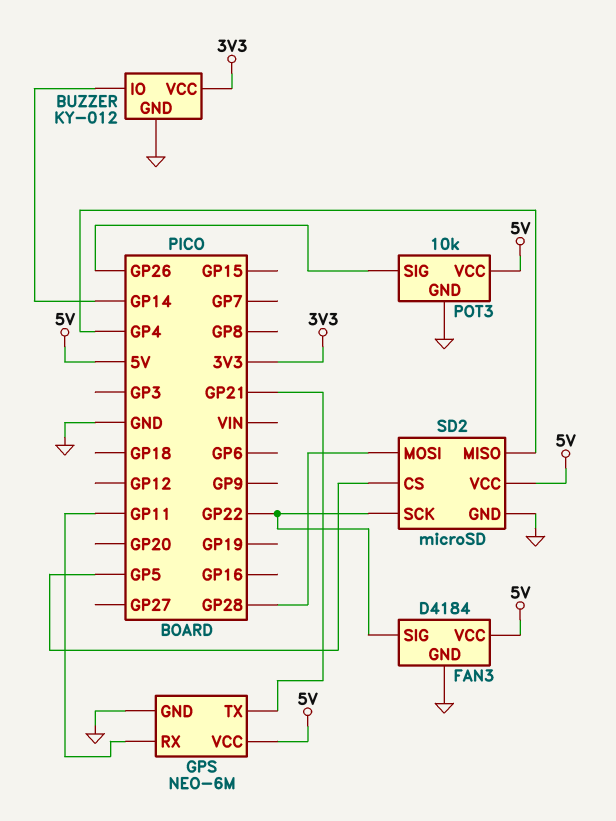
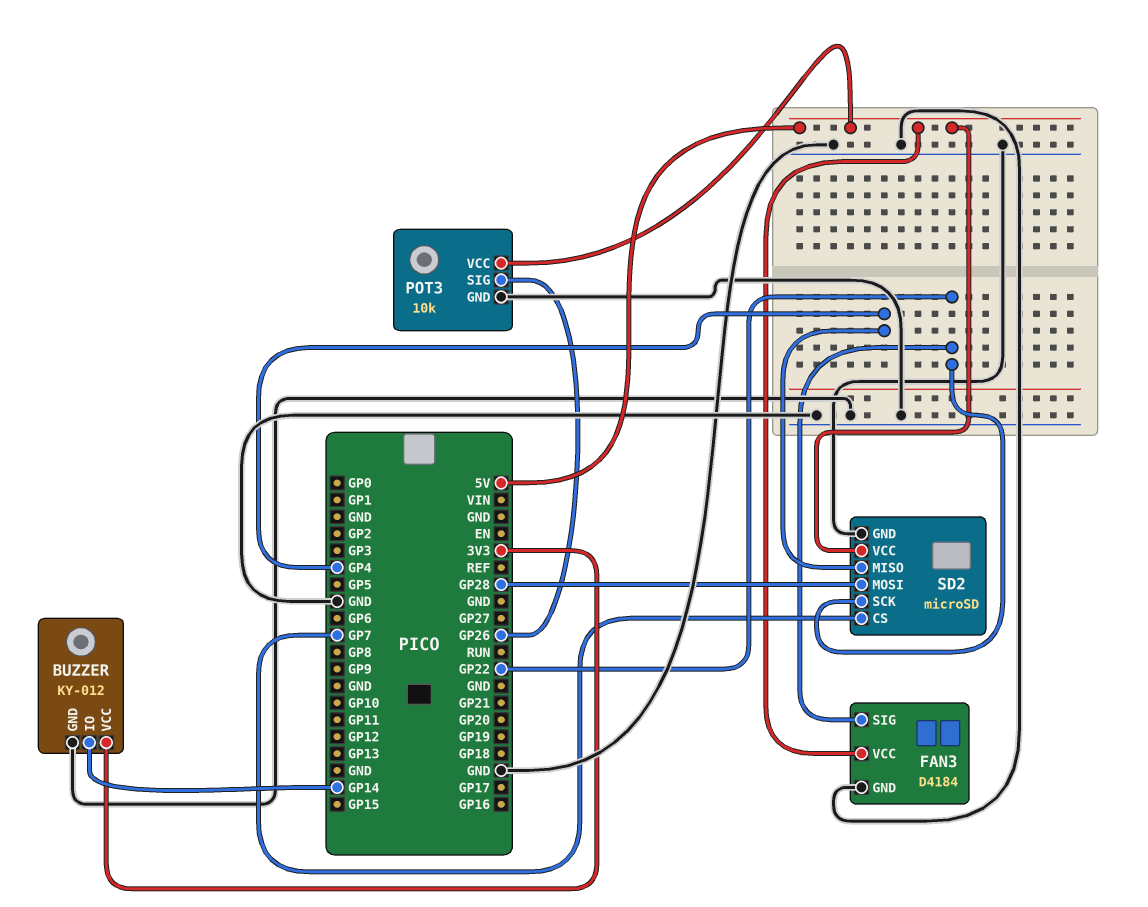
GPS: NEO-6M -> none
GPS pin GND: GND -> none
GPS pin RX: GP11 -> none
GPS pin TX: GP21 -> none
GPS pin VCC: 5V -> none
SD2 pin CS: GP5 -> GP7

